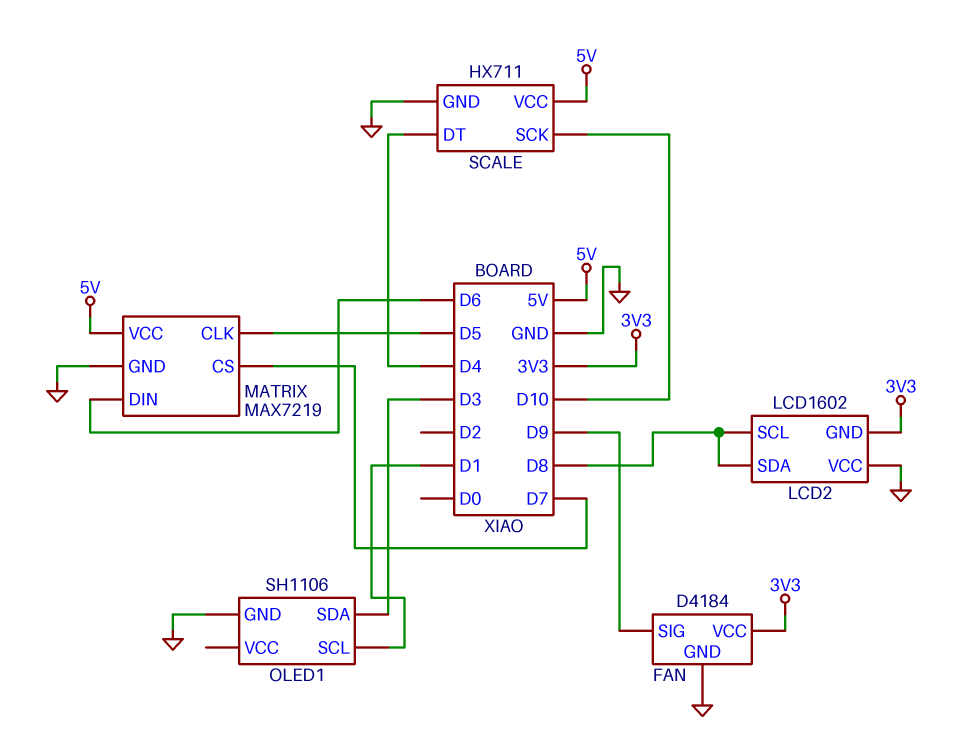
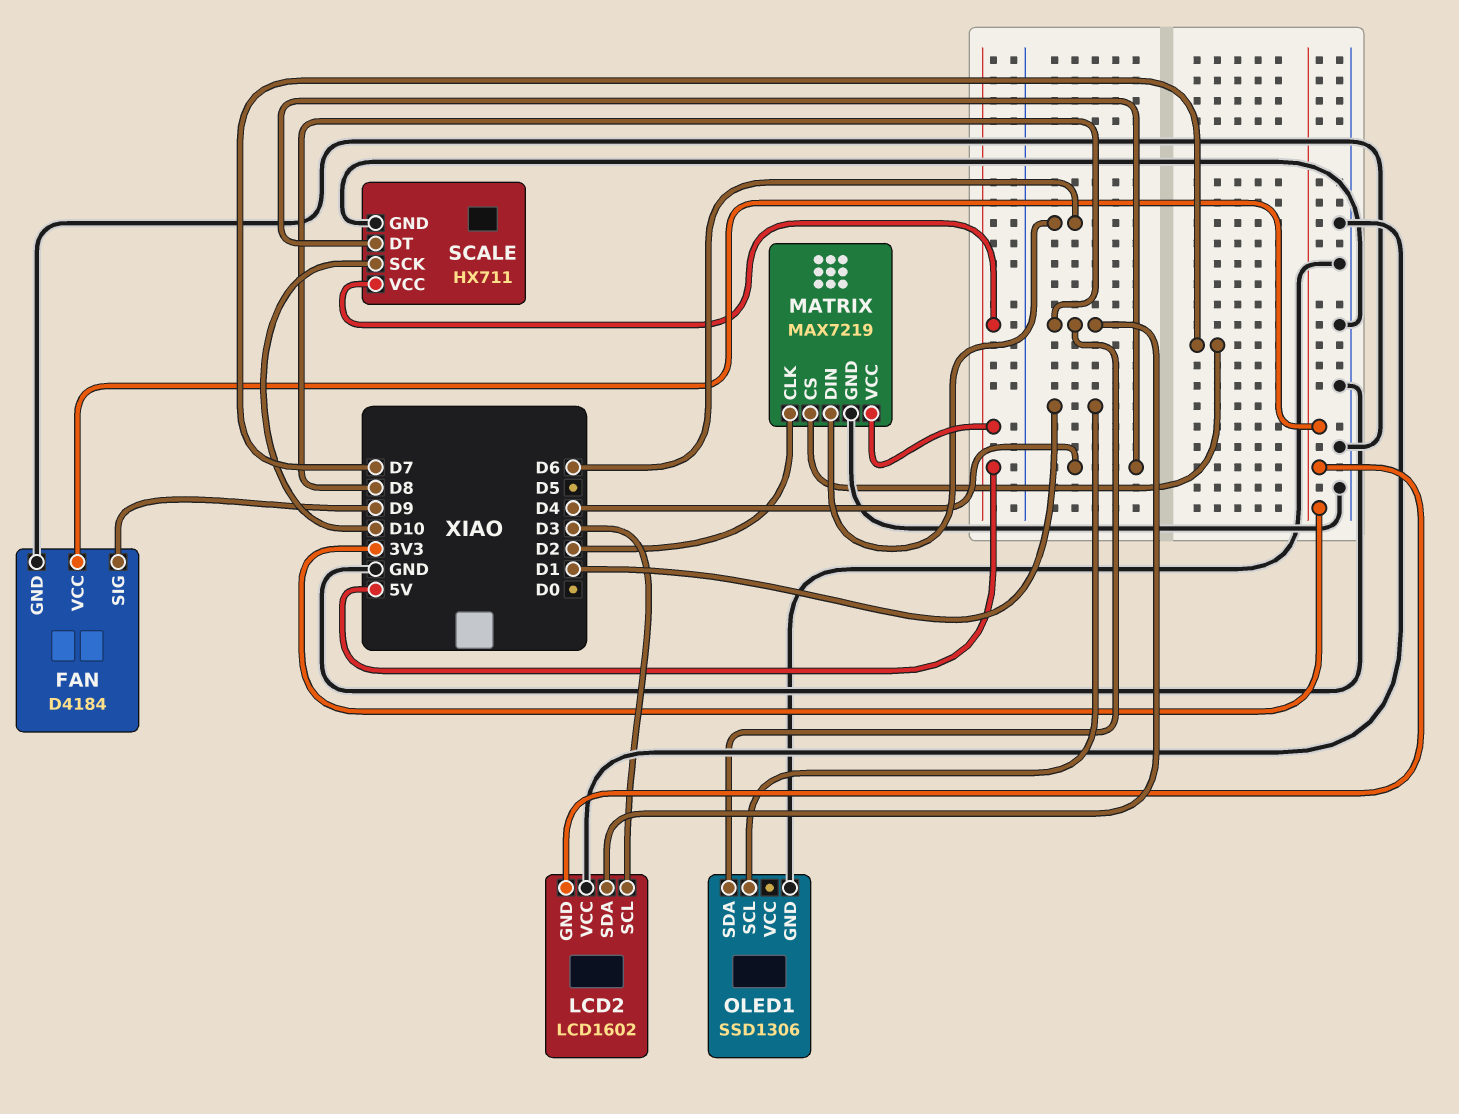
LCD2 pin SCL: D8 -> D3
MATRIX pin CLK: D5 -> D2
OLED1: SH1106 -> SSD1306
OLED1 pin SDA: D3 -> D8

